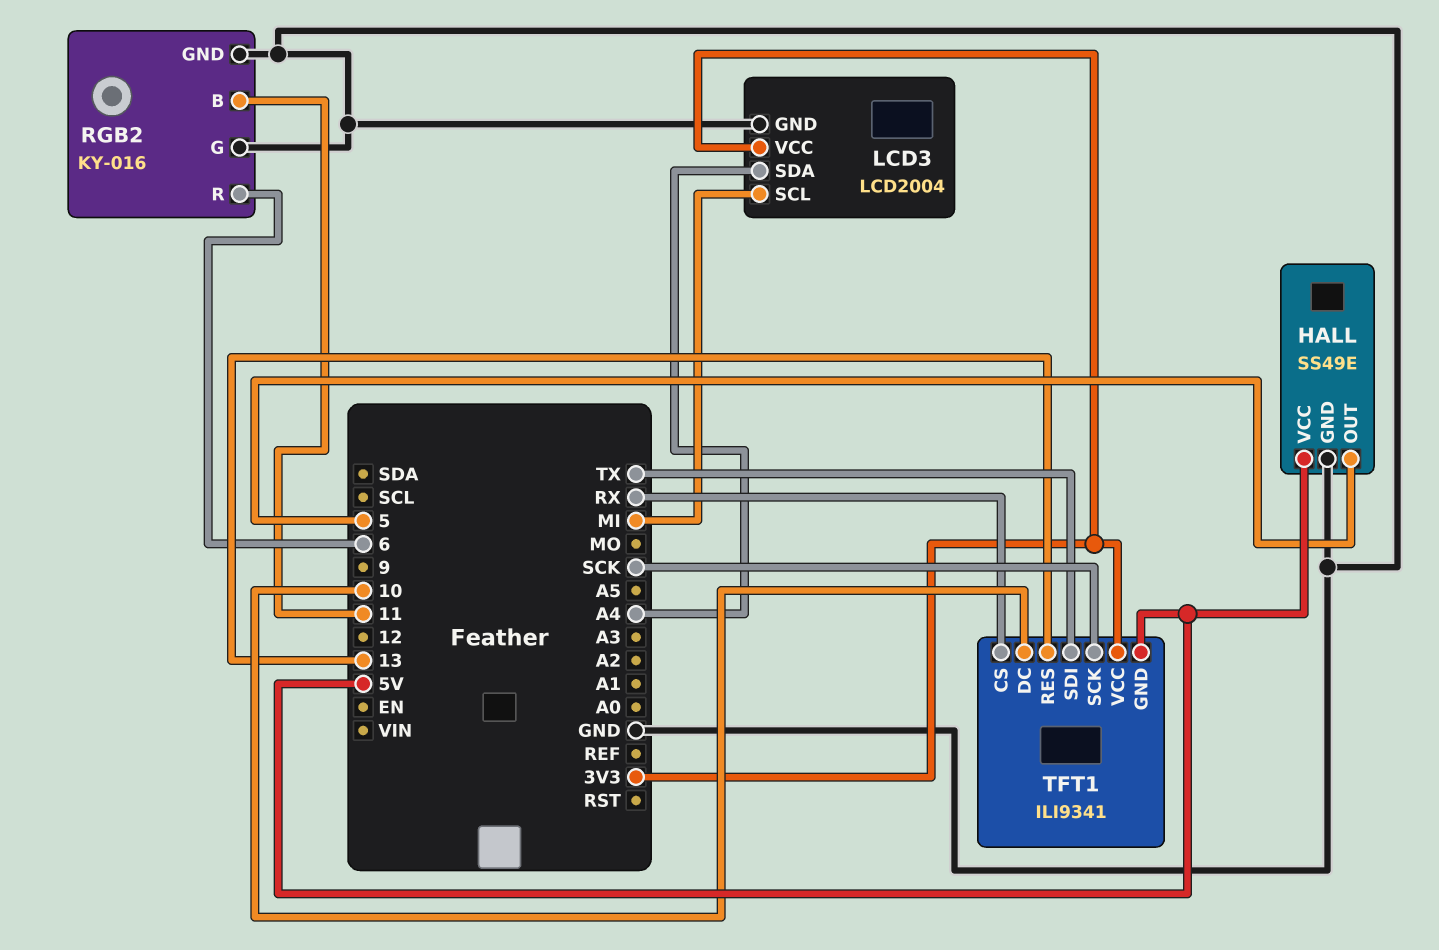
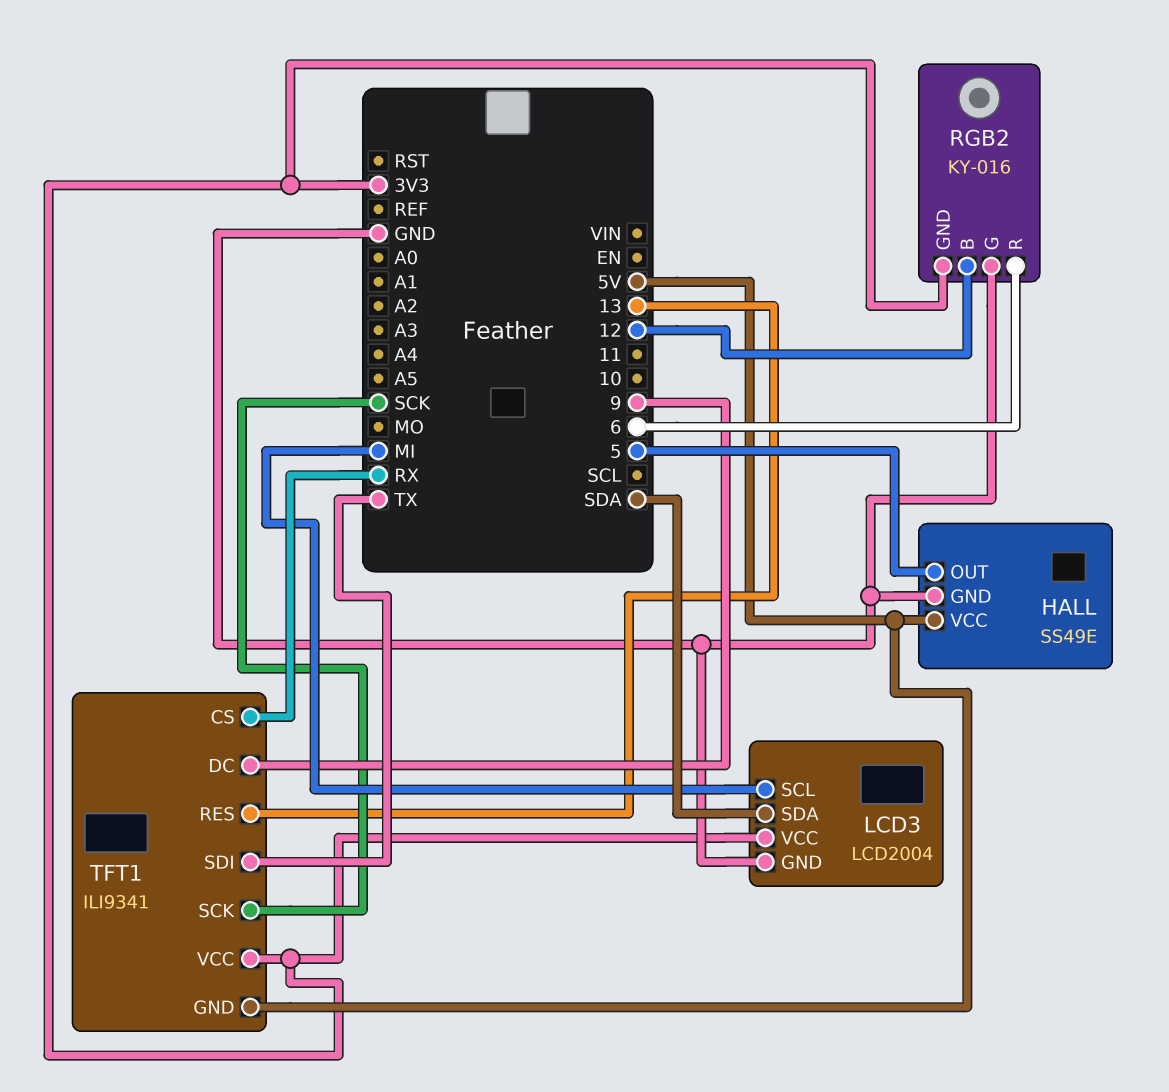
LCD3 pin SDA: A4 -> SDA
RGB2 pin B: 11 -> 12
RGB2 pin GND: GND -> 3V3
TFT1 pin DC: 10 -> 9

